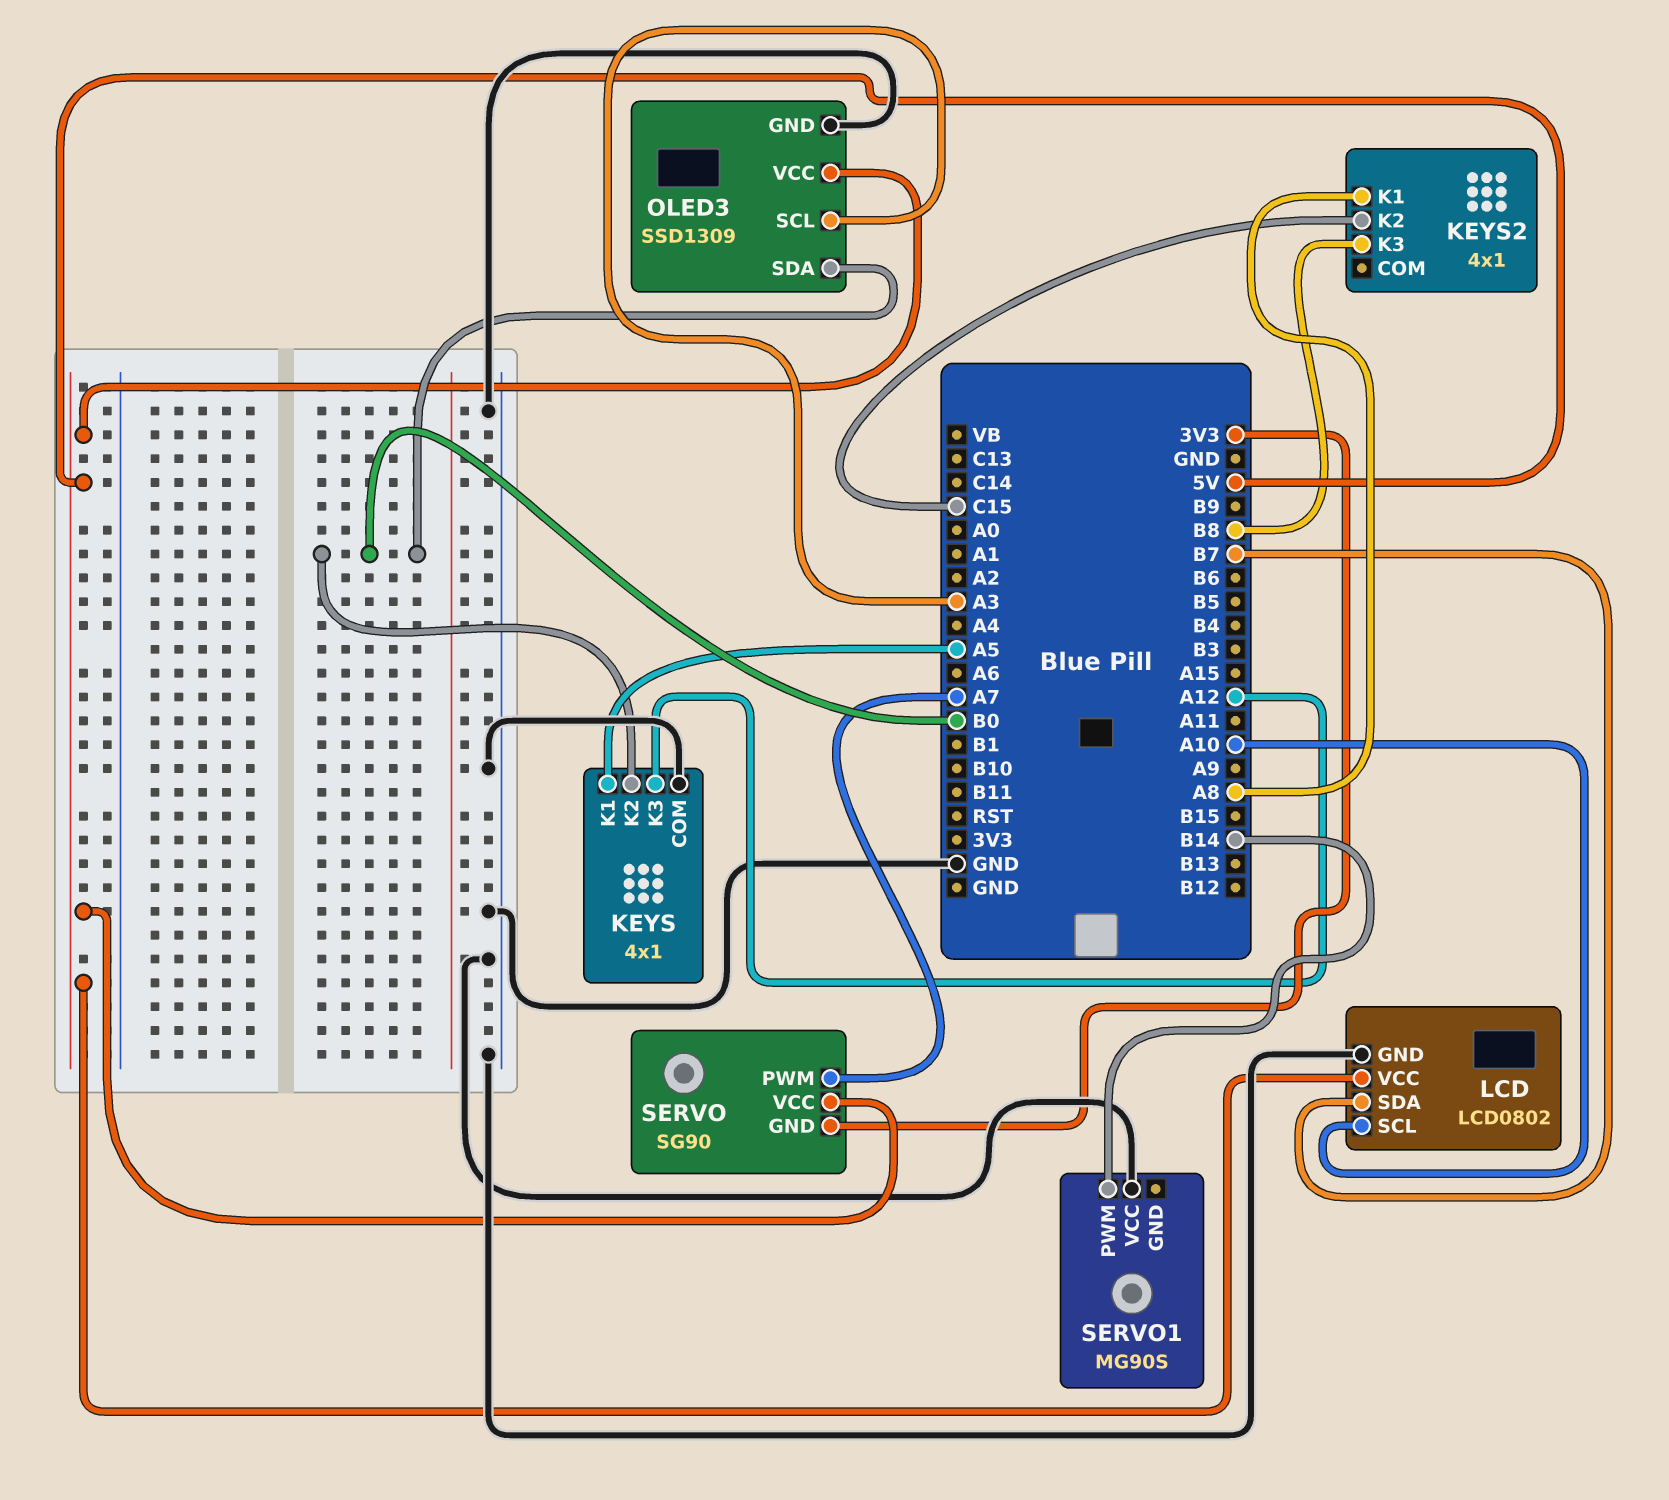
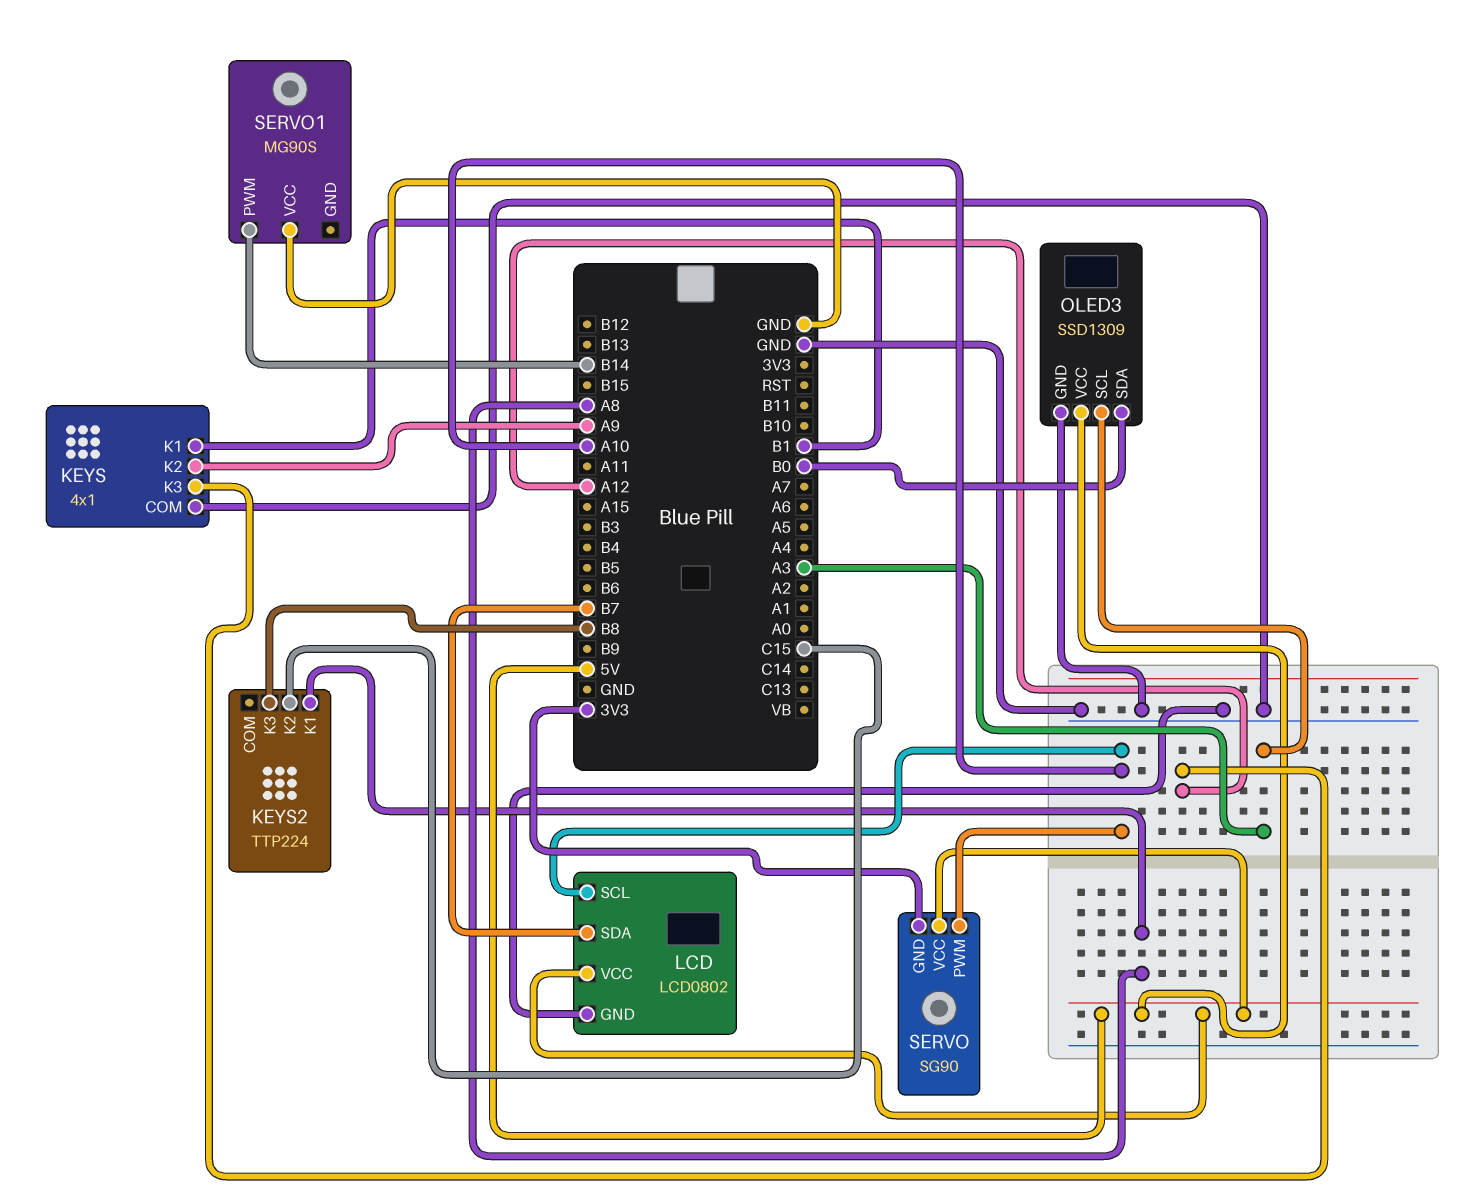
KEYS pin K1: A5 -> B1
KEYS pin K2: B0 -> A9
KEYS2: 4x1 -> TTP224
SERVO pin PWM: A7 -> A10

